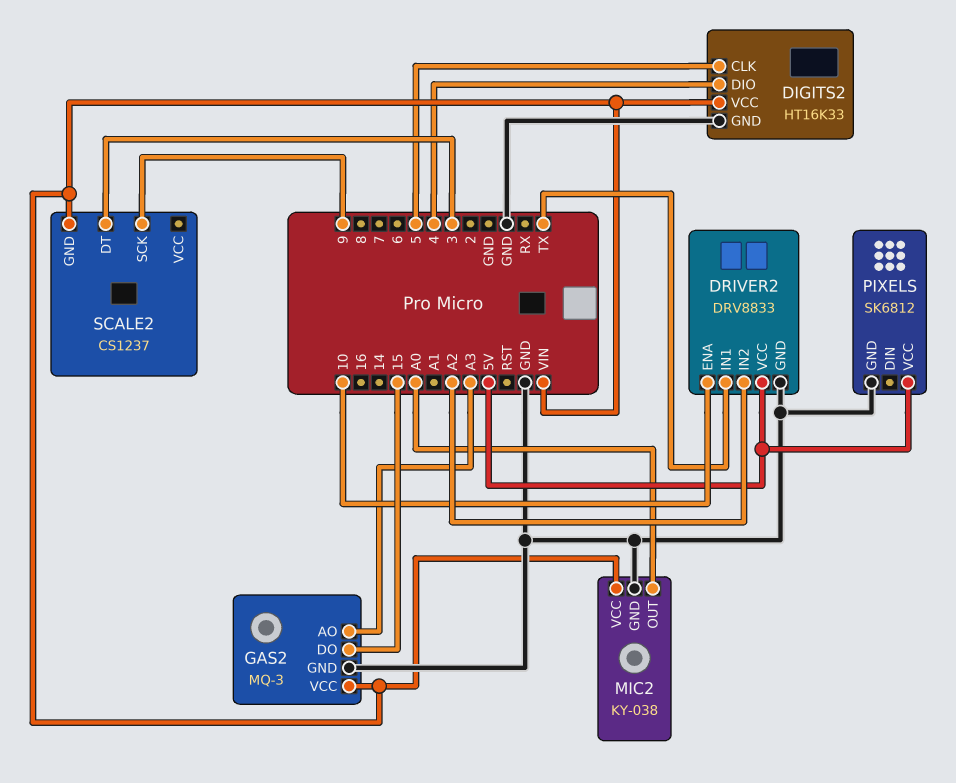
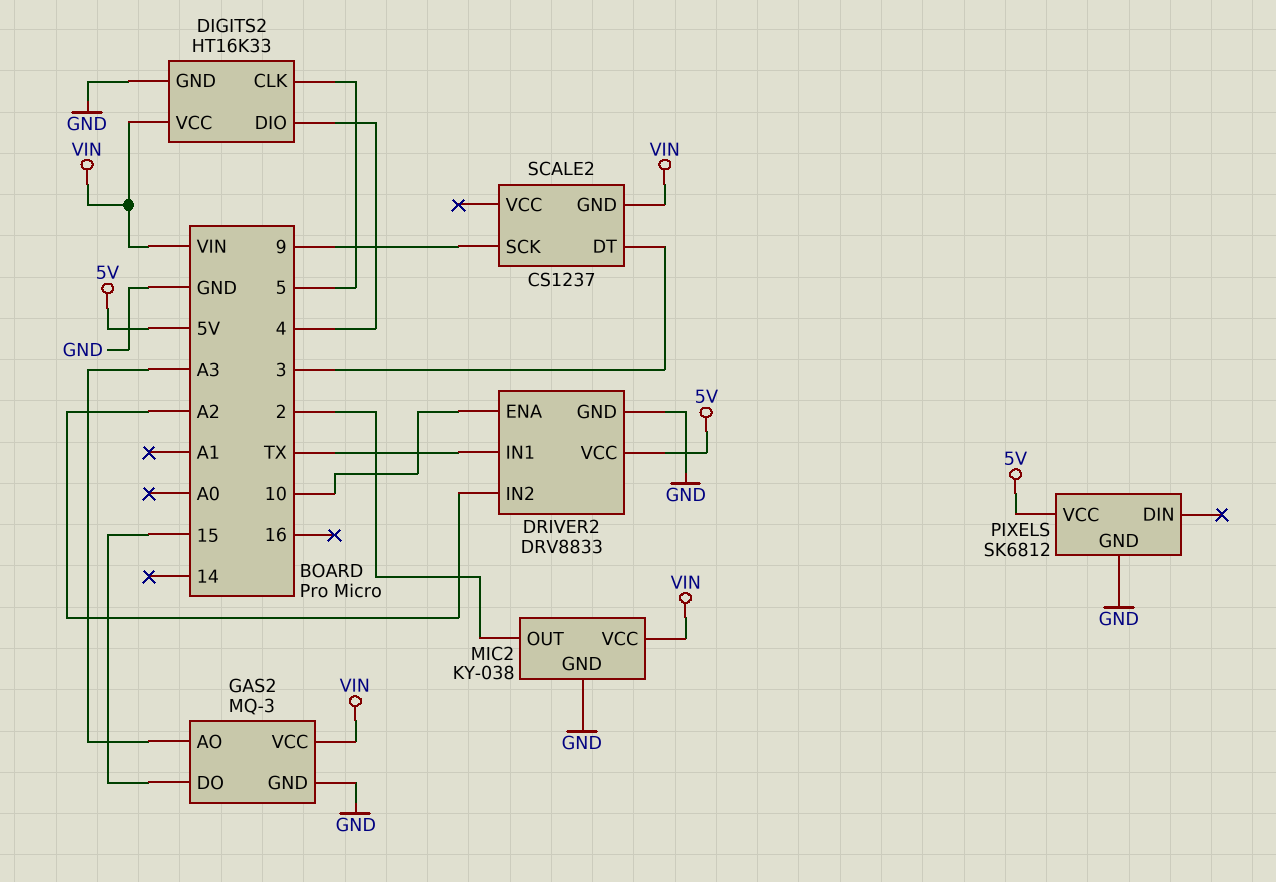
MIC2 pin OUT: A0 -> 2

